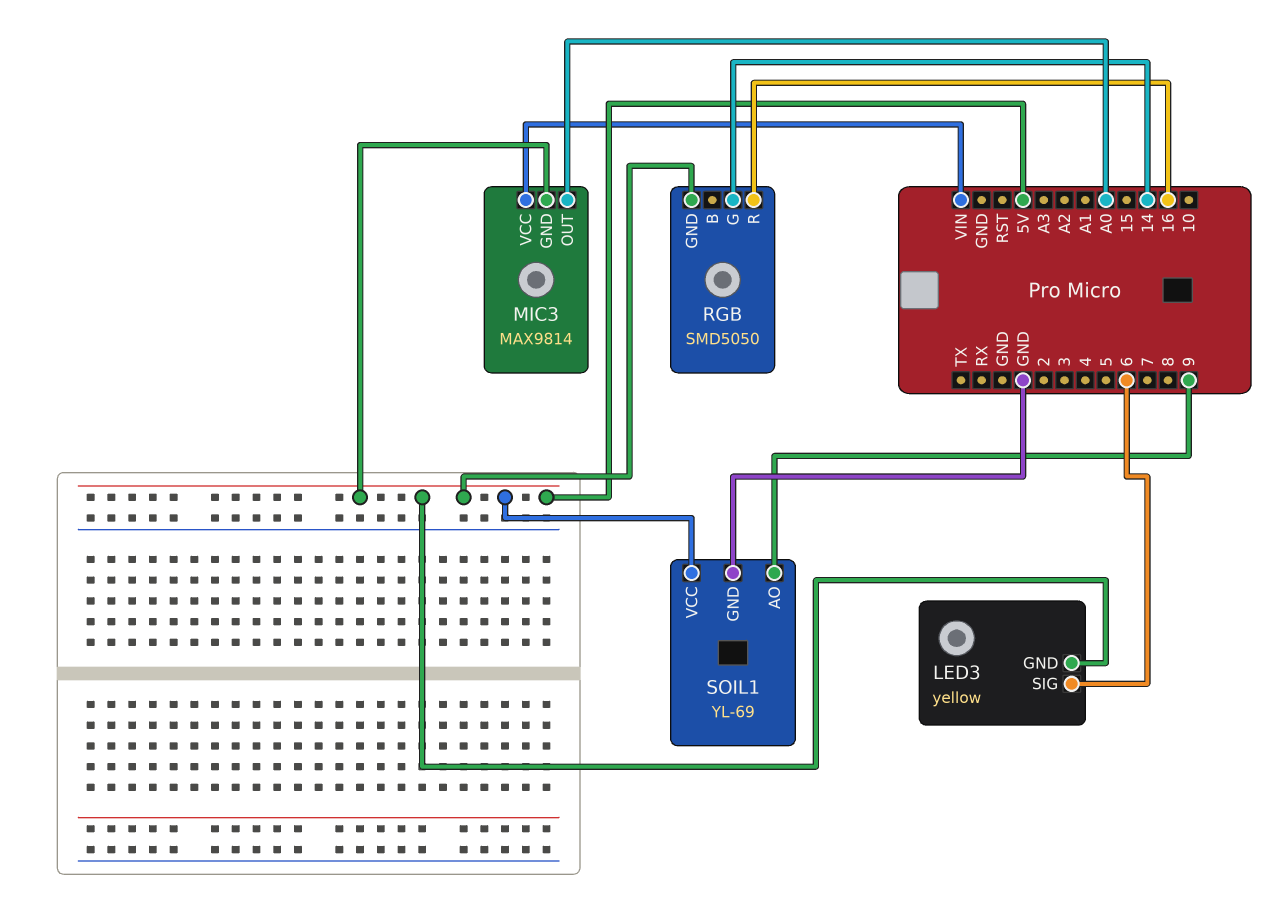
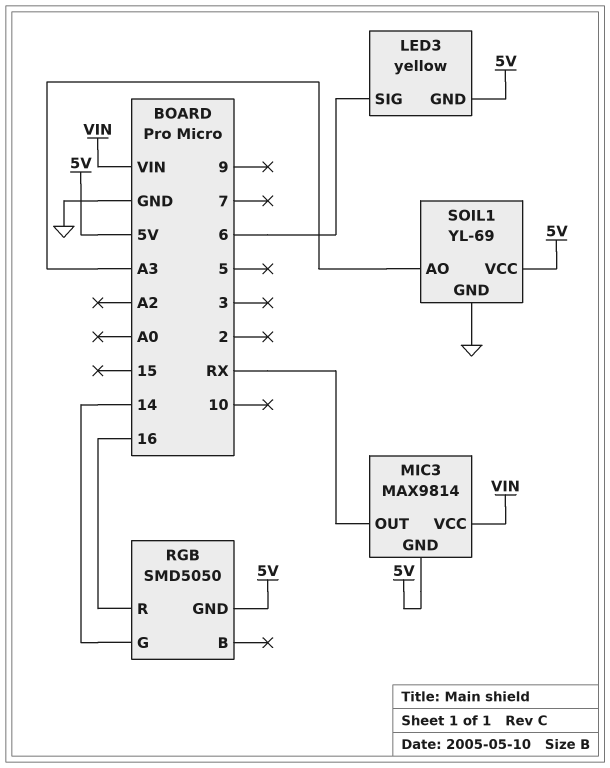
MIC3 pin OUT: A0 -> RX
SOIL1 pin AO: 9 -> A3

